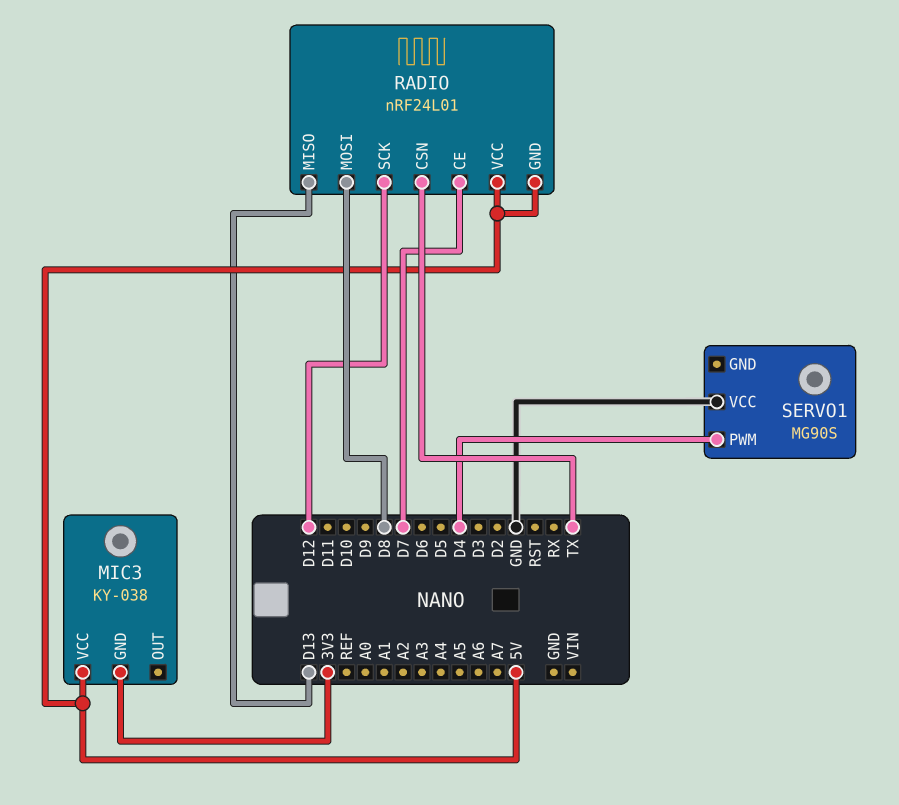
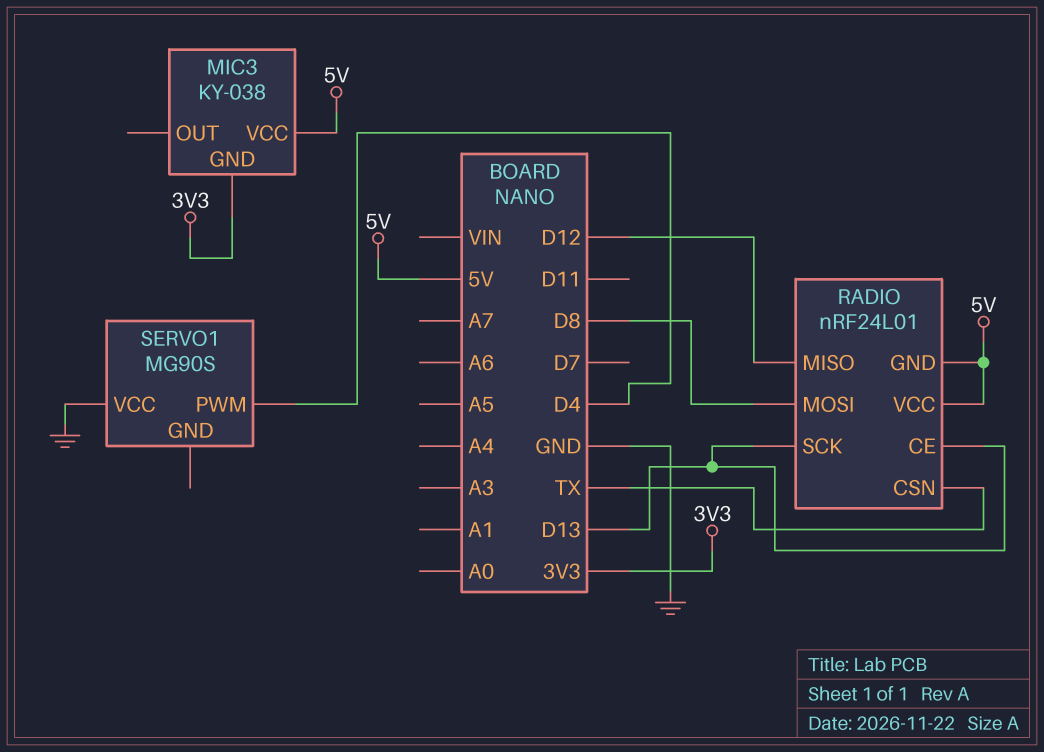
RADIO pin CE: D7 -> D13
RADIO pin MISO: D13 -> D12
RADIO pin SCK: D12 -> D13

